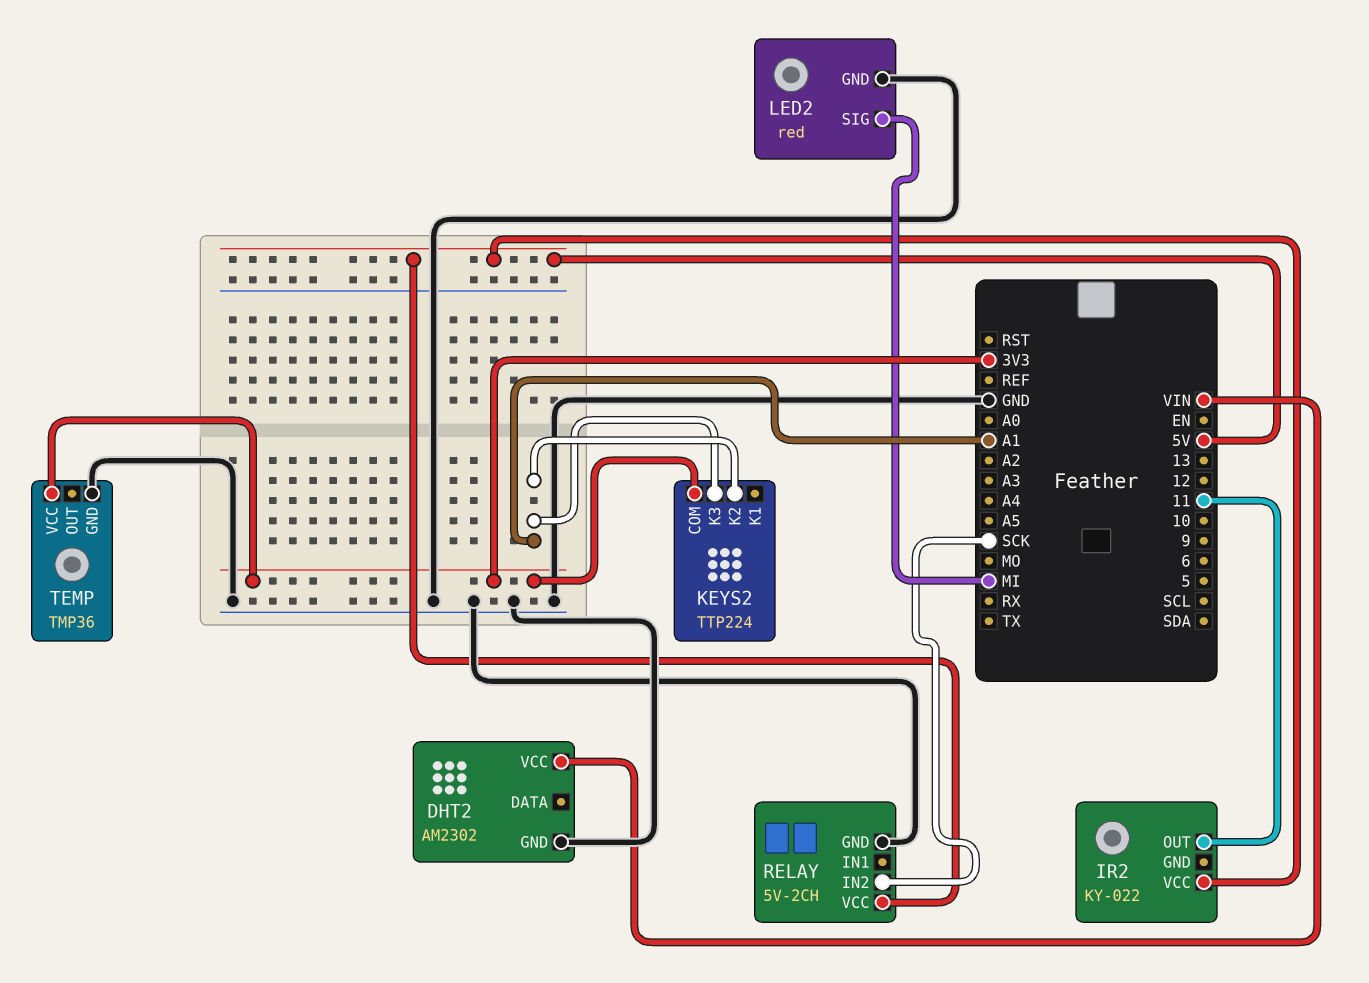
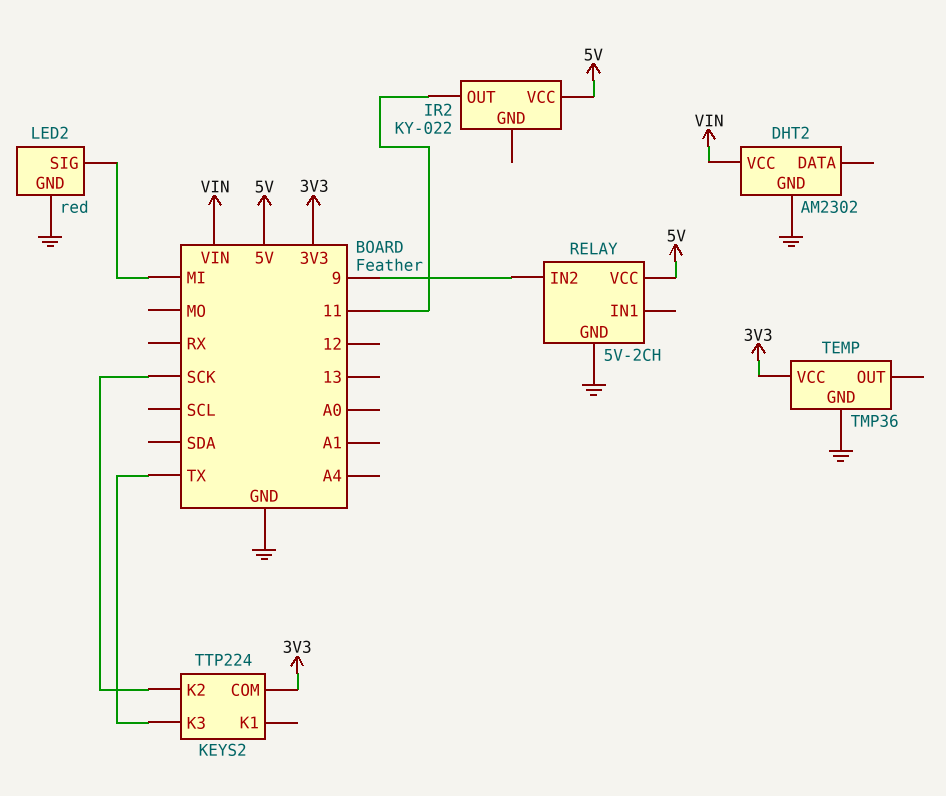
KEYS2 pin K2: A1 -> SCK
KEYS2 pin K3: A1 -> TX
RELAY pin IN2: SCK -> 9

